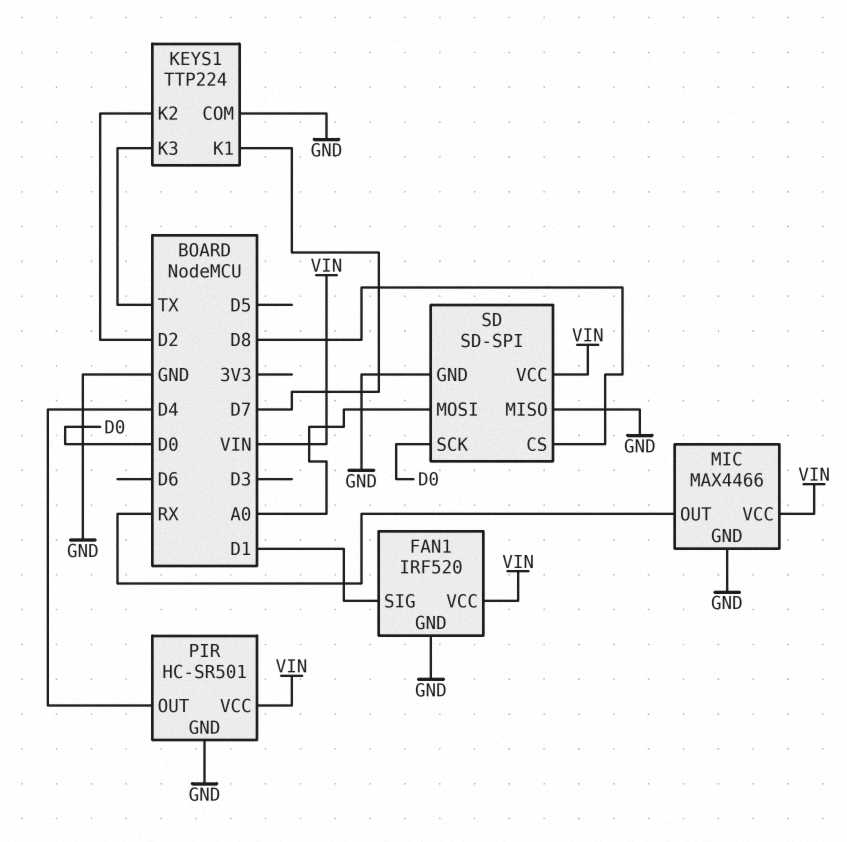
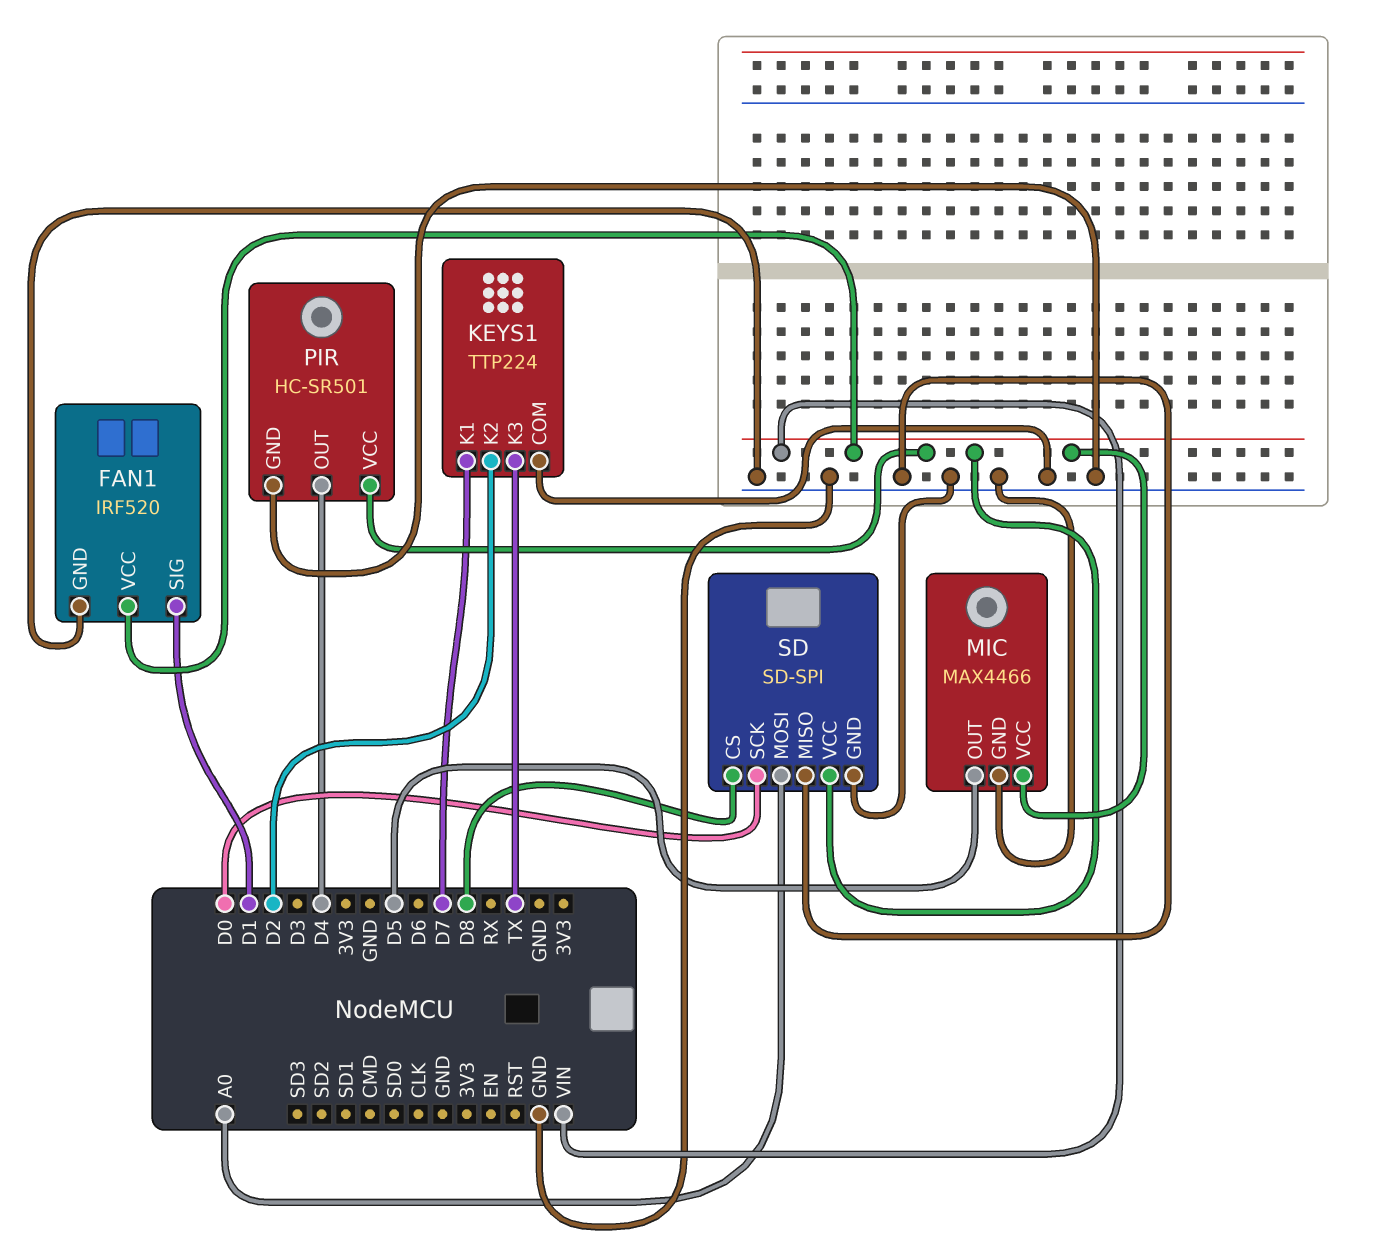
MIC pin OUT: RX -> D5

